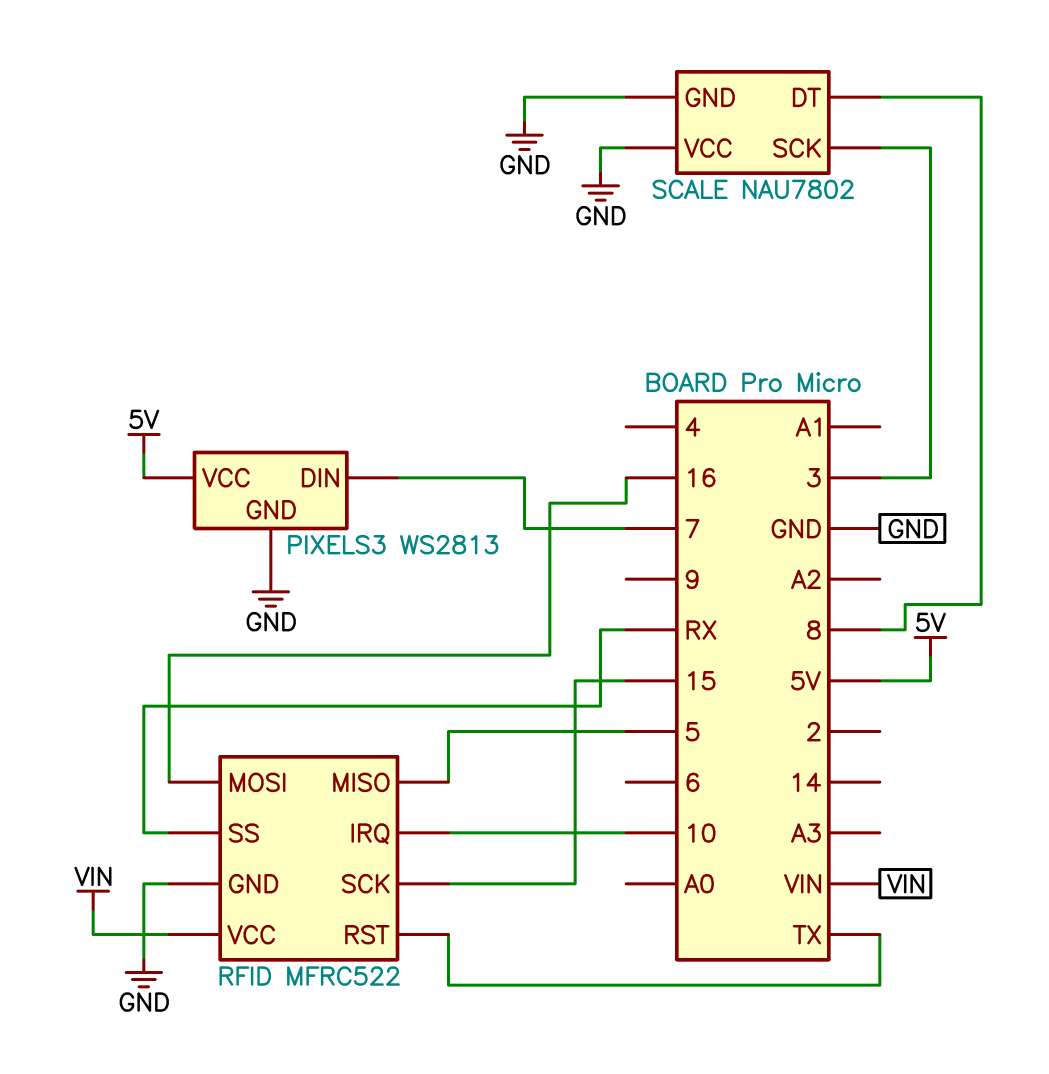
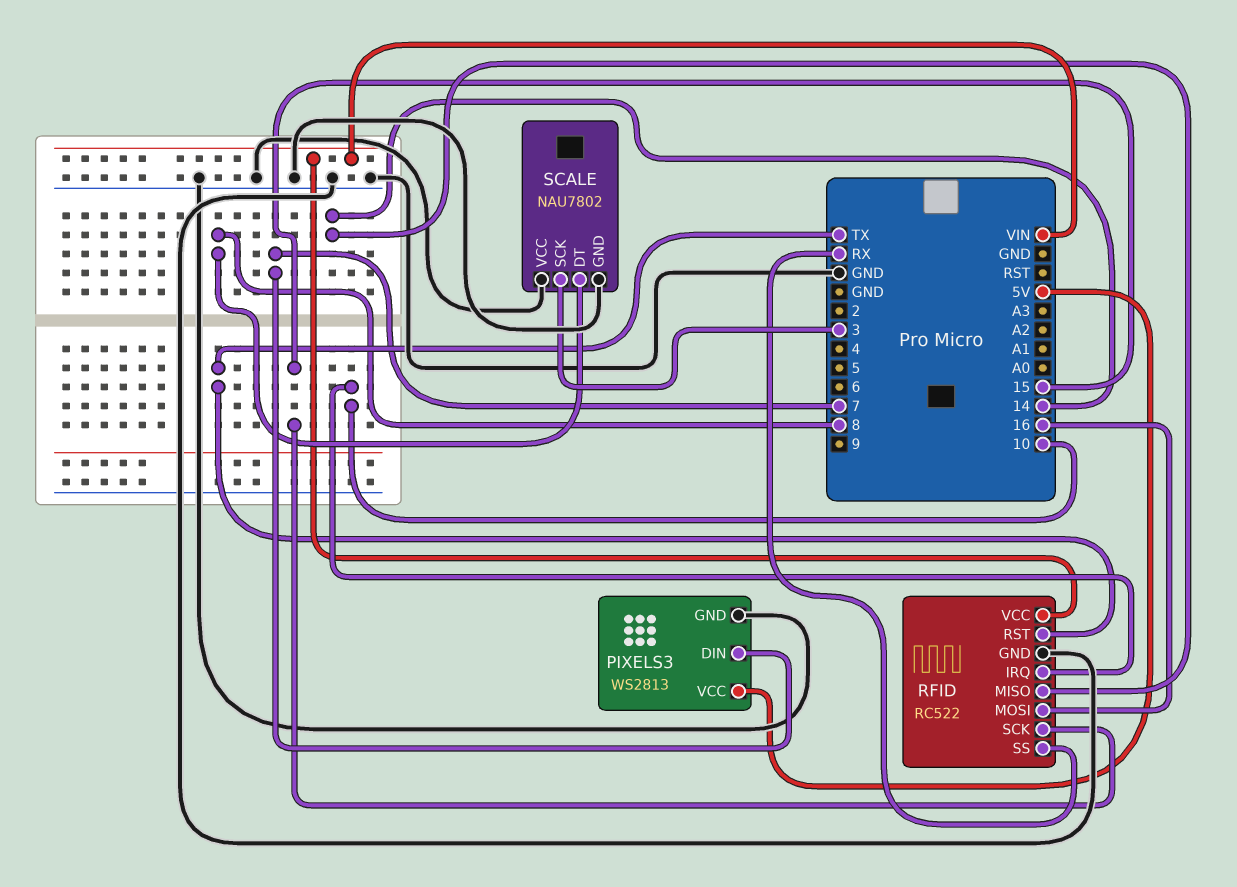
RFID: MFRC522 -> RC522
RFID pin MISO: 5 -> 14

